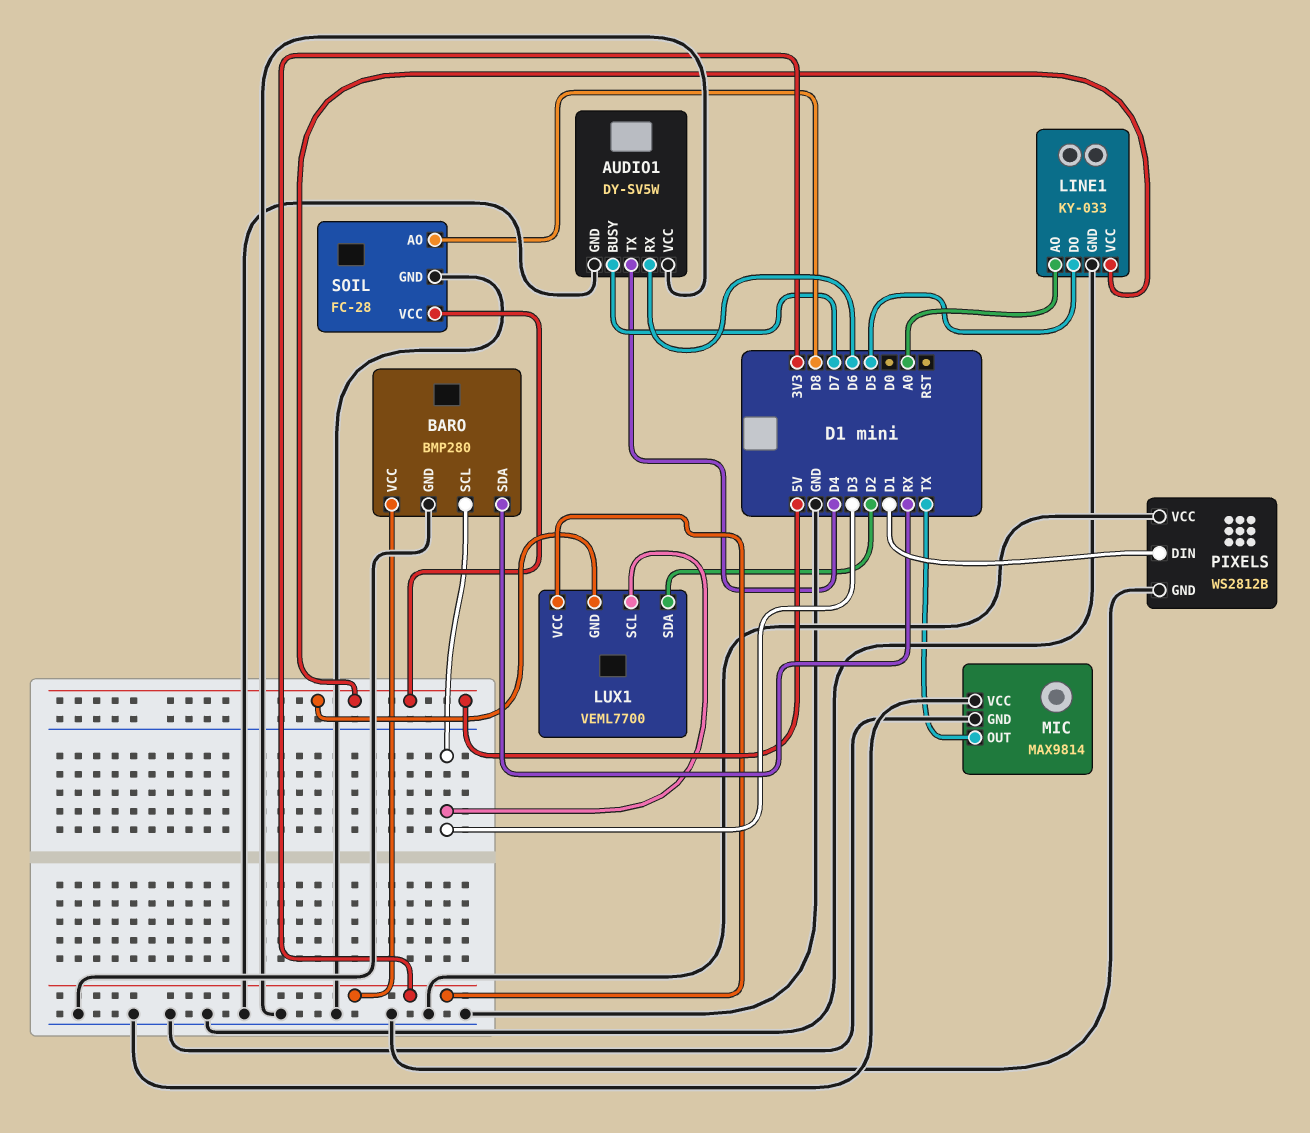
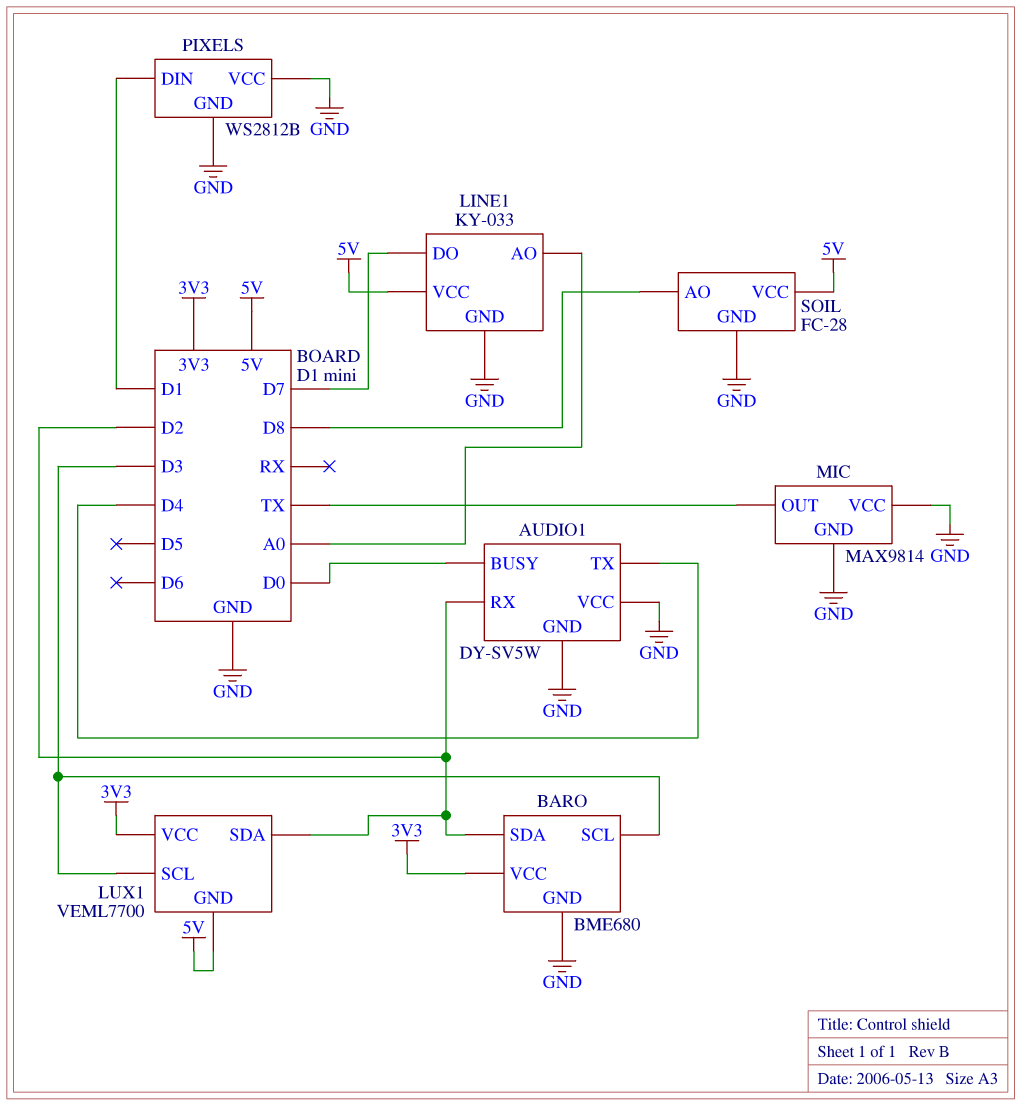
AUDIO1 pin BUSY: D7 -> D0
AUDIO1 pin RX: D6 -> D2
BARO: BMP280 -> BME680
BARO pin SDA: RX -> D2
LINE1 pin DO: D5 -> D7

